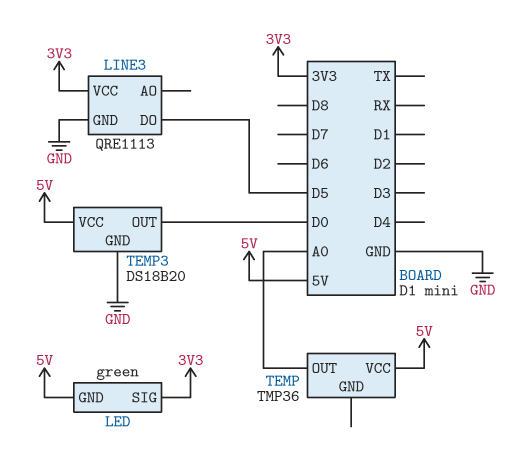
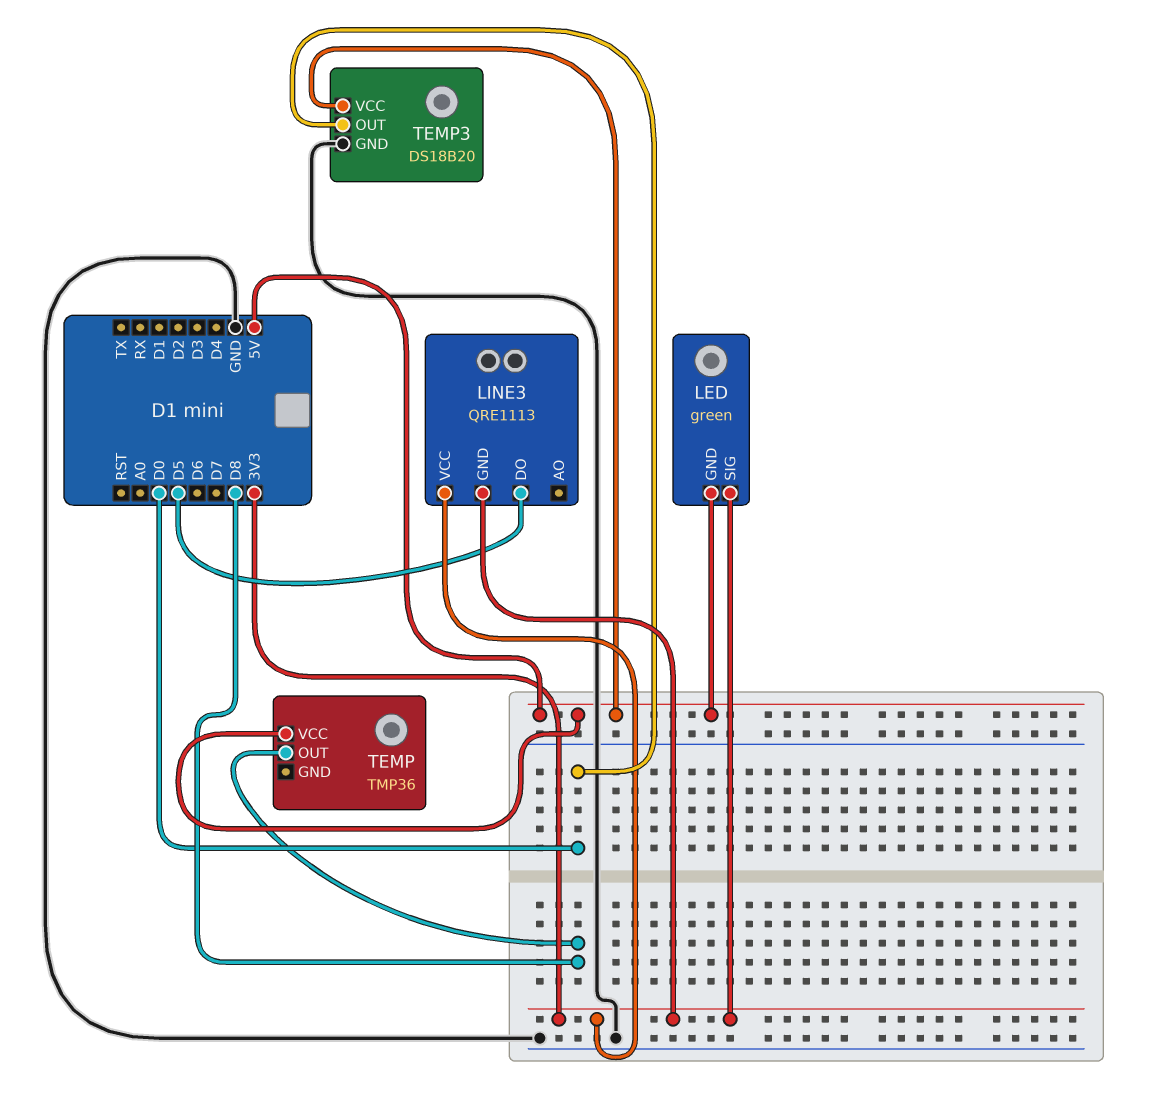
LINE3 pin GND: GND -> 3V3
TEMP pin OUT: A0 -> D8

